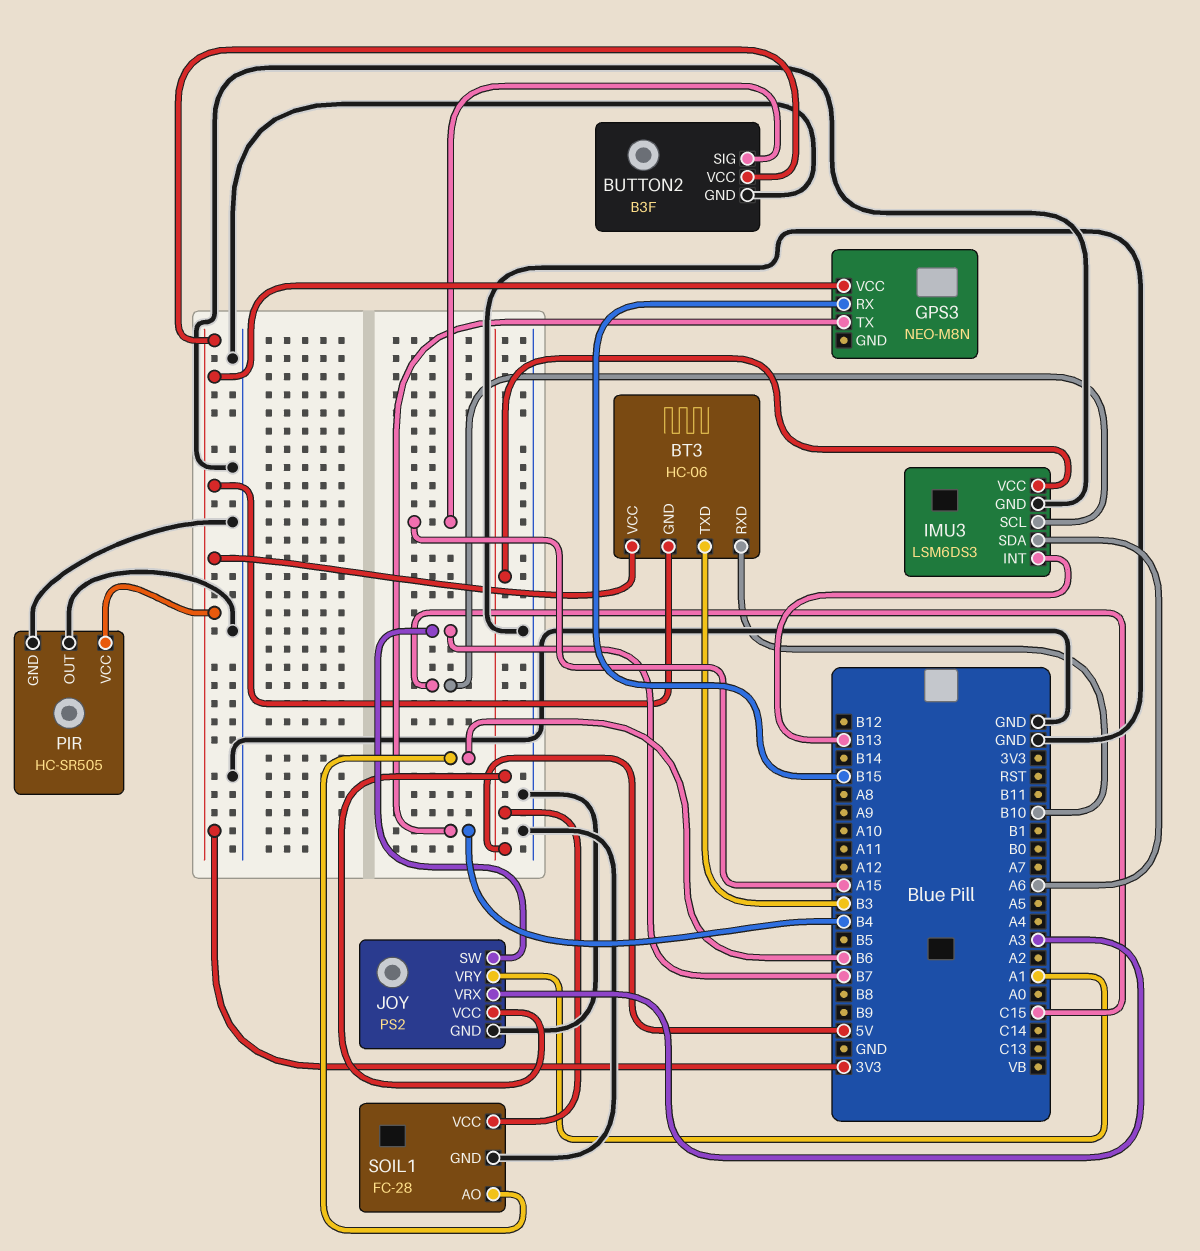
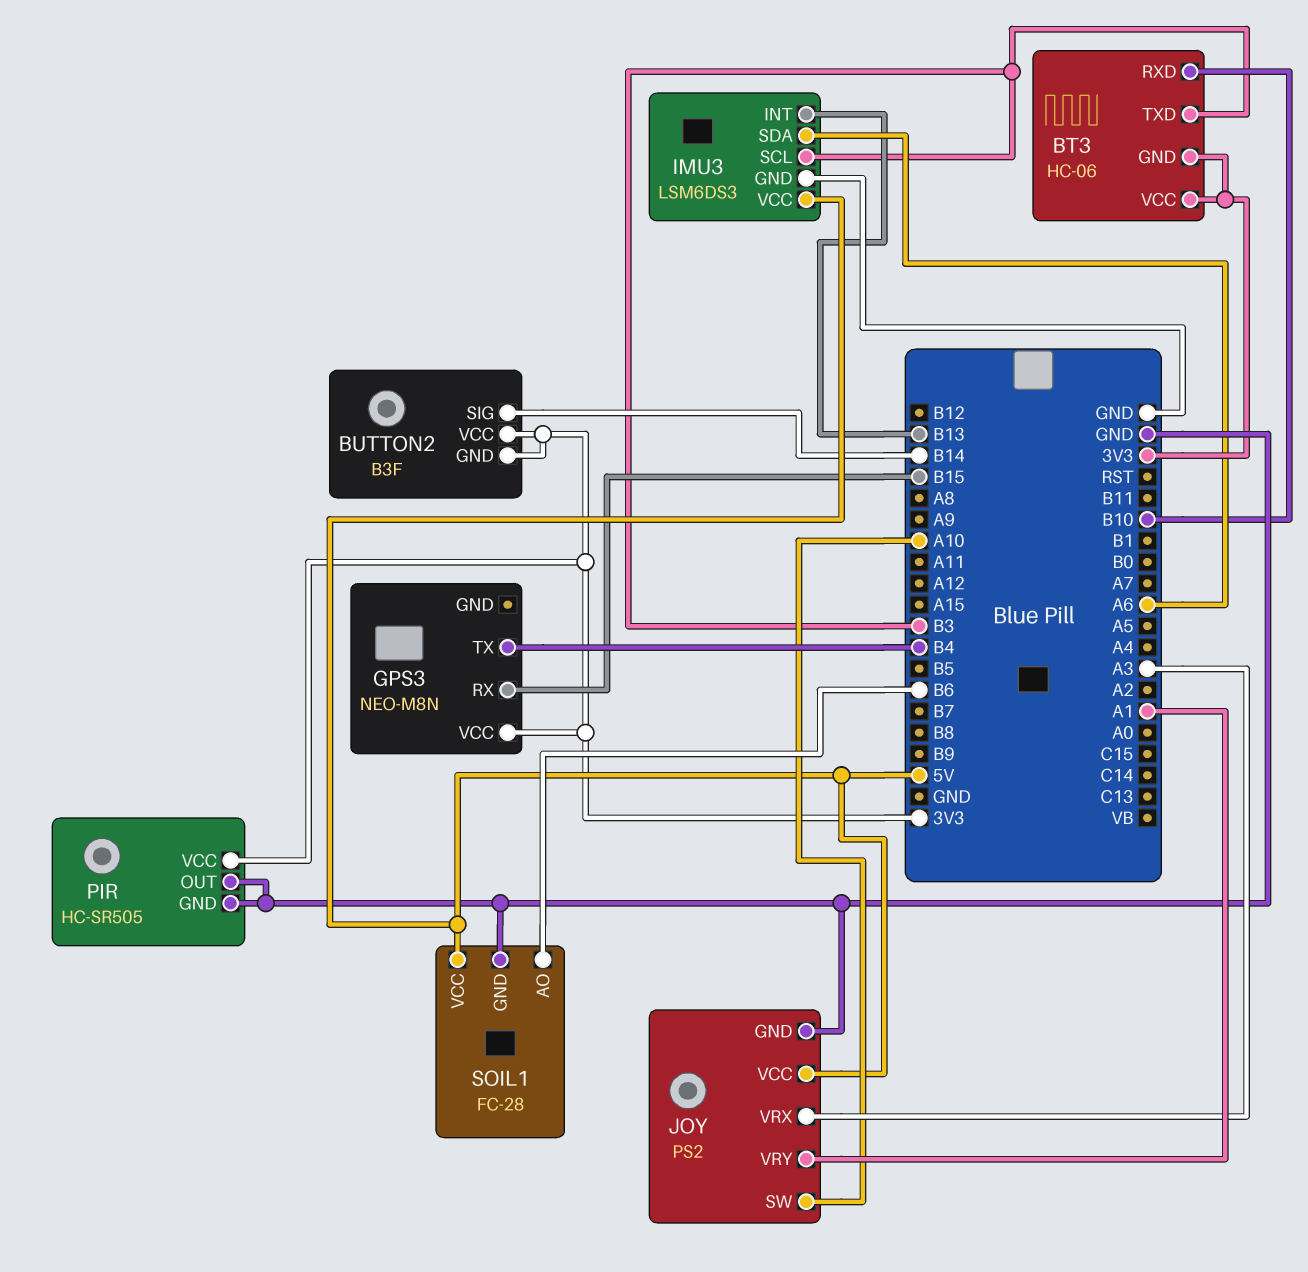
BUTTON2 pin GND: GND -> 3V3
BUTTON2 pin SIG: A15 -> B14
IMU3 pin SCL: C15 -> B3
JOY pin SW: B7 -> A10

